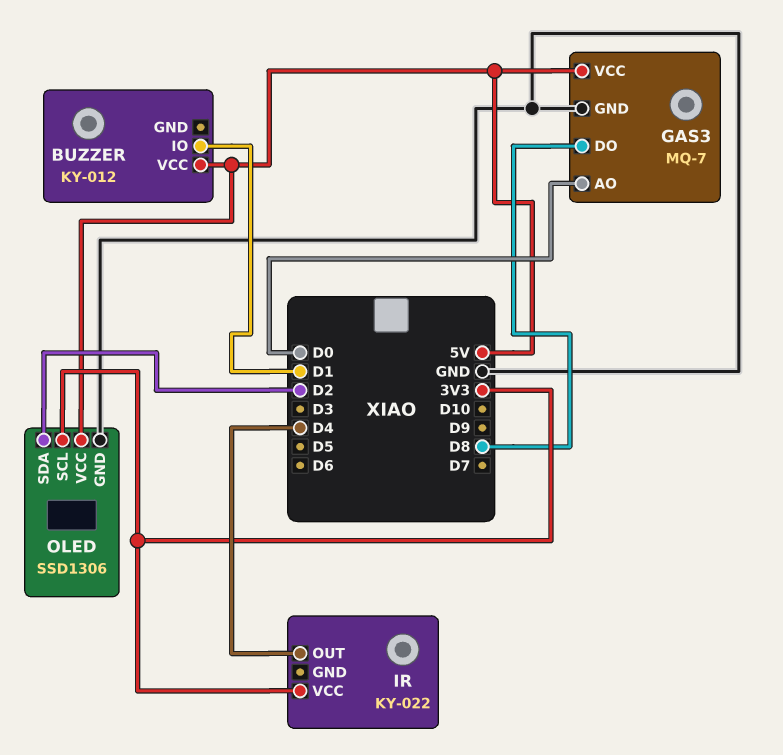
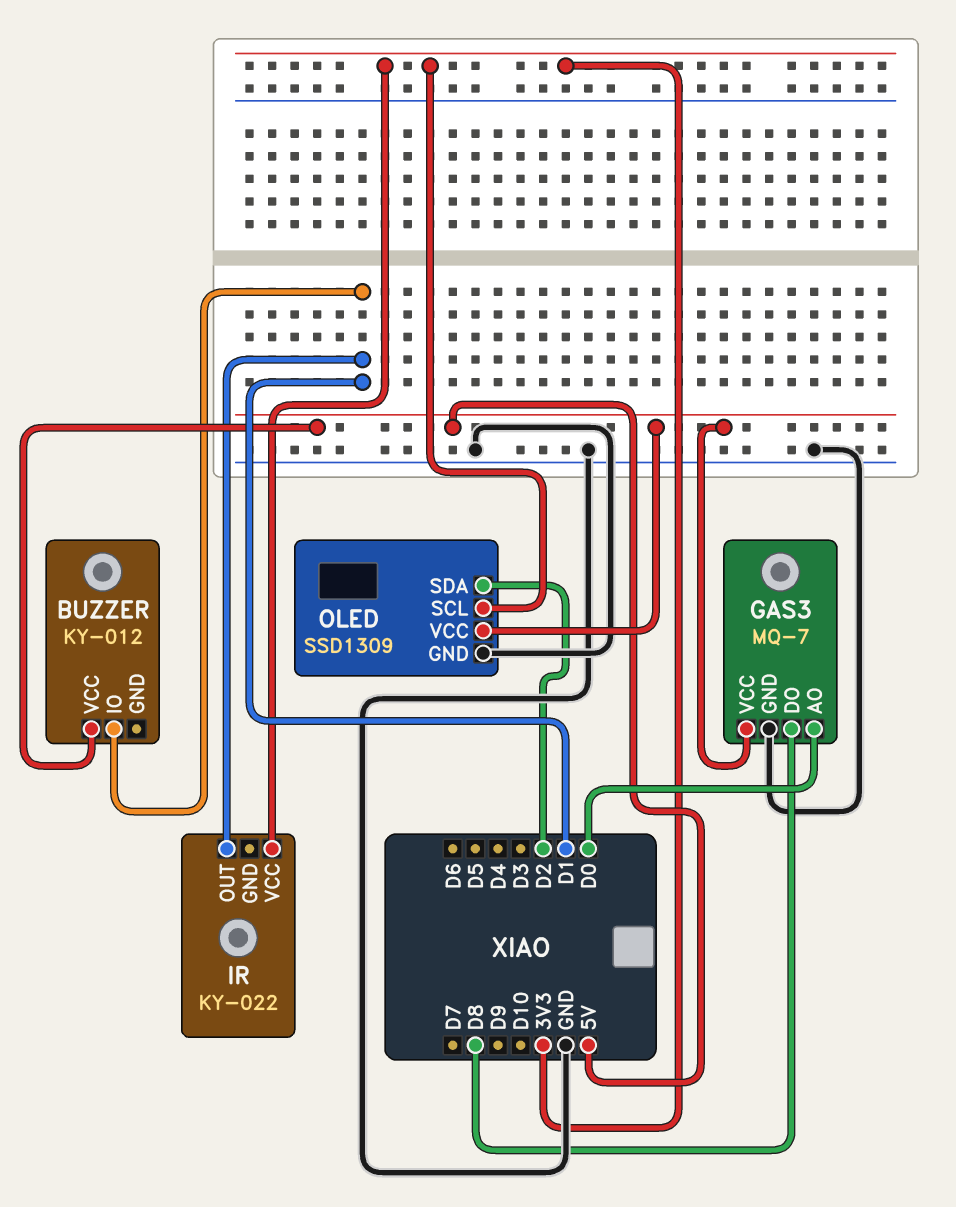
IR pin OUT: D4 -> D1
OLED: SSD1306 -> SSD1309

